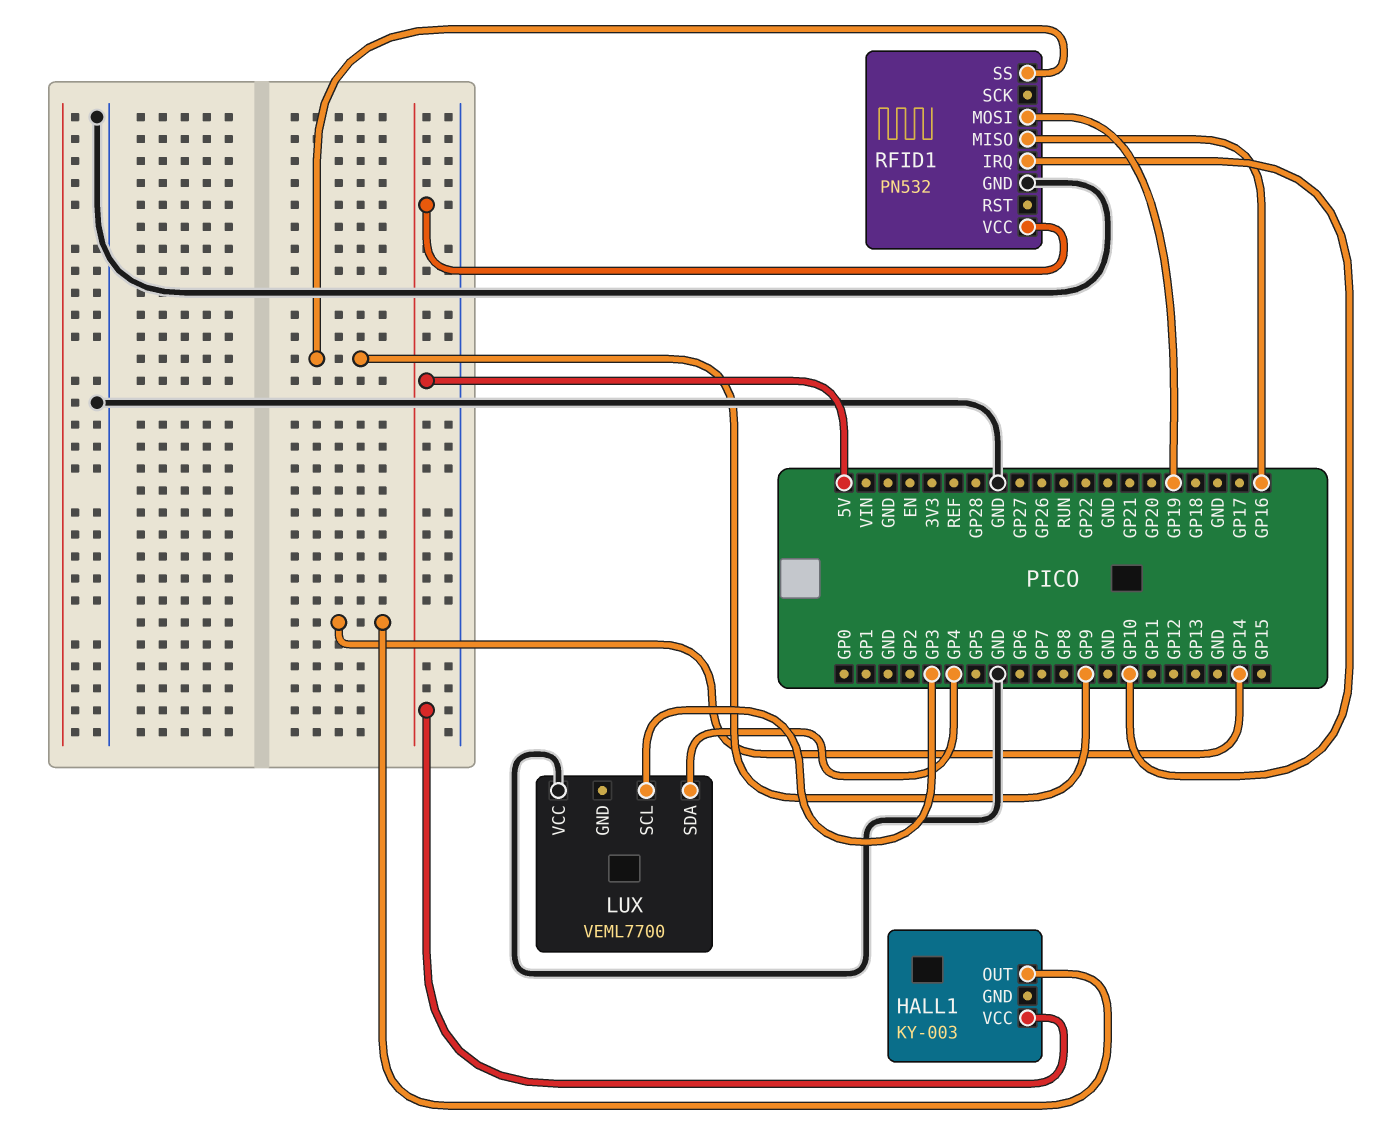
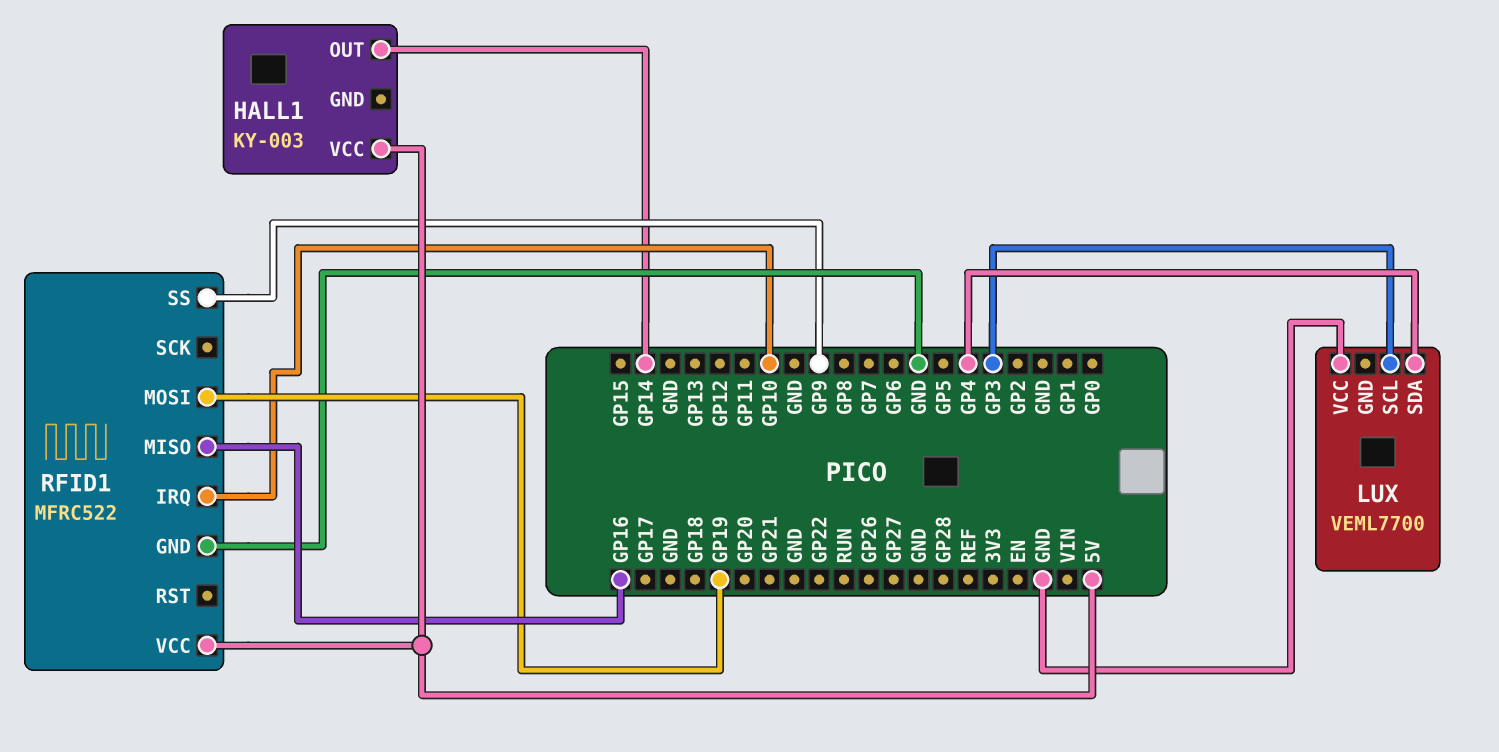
RFID1: PN532 -> MFRC522

